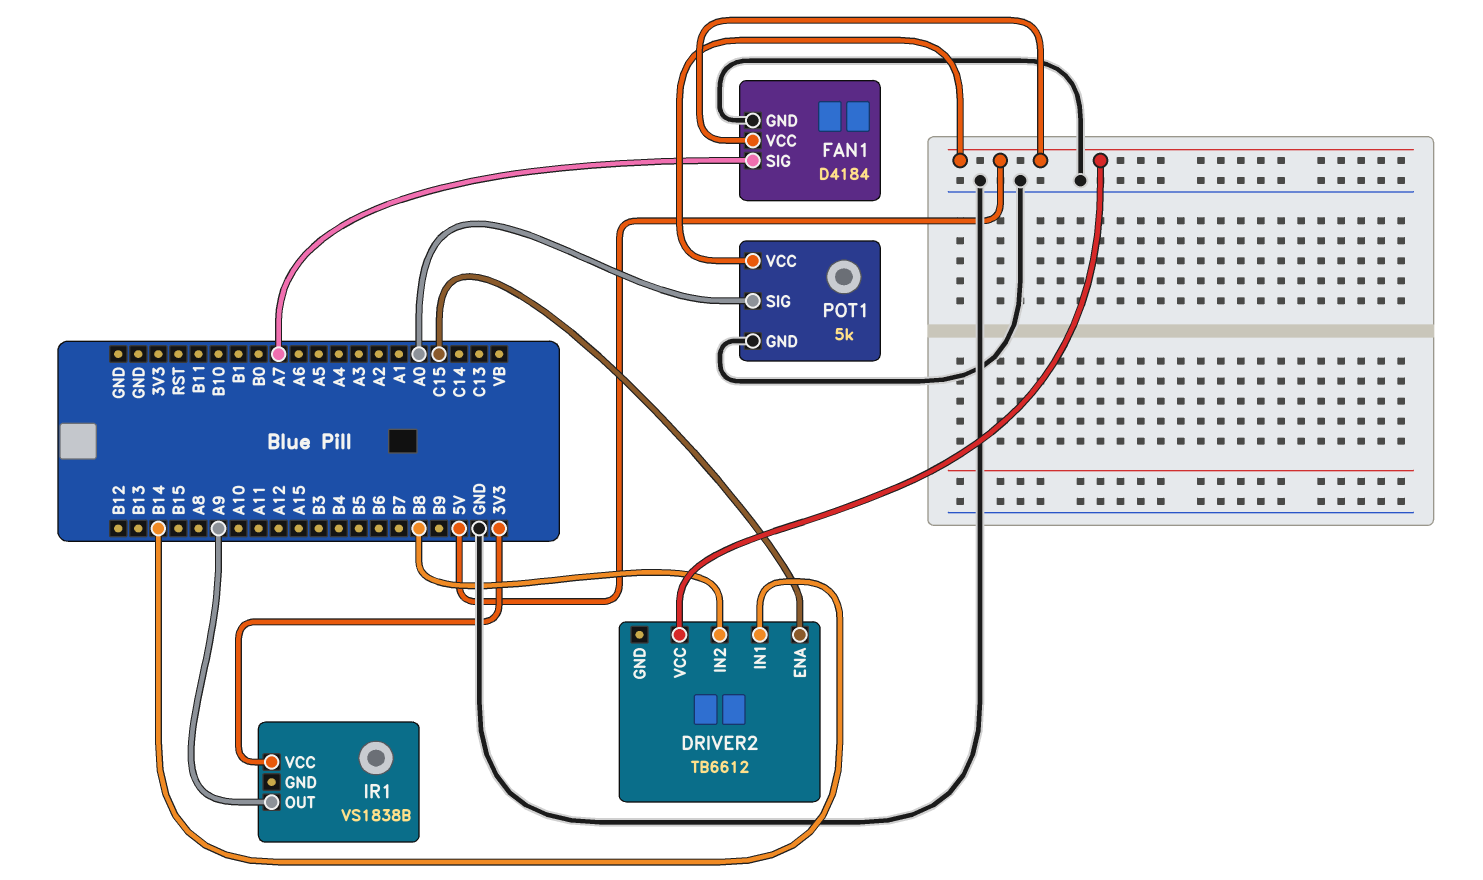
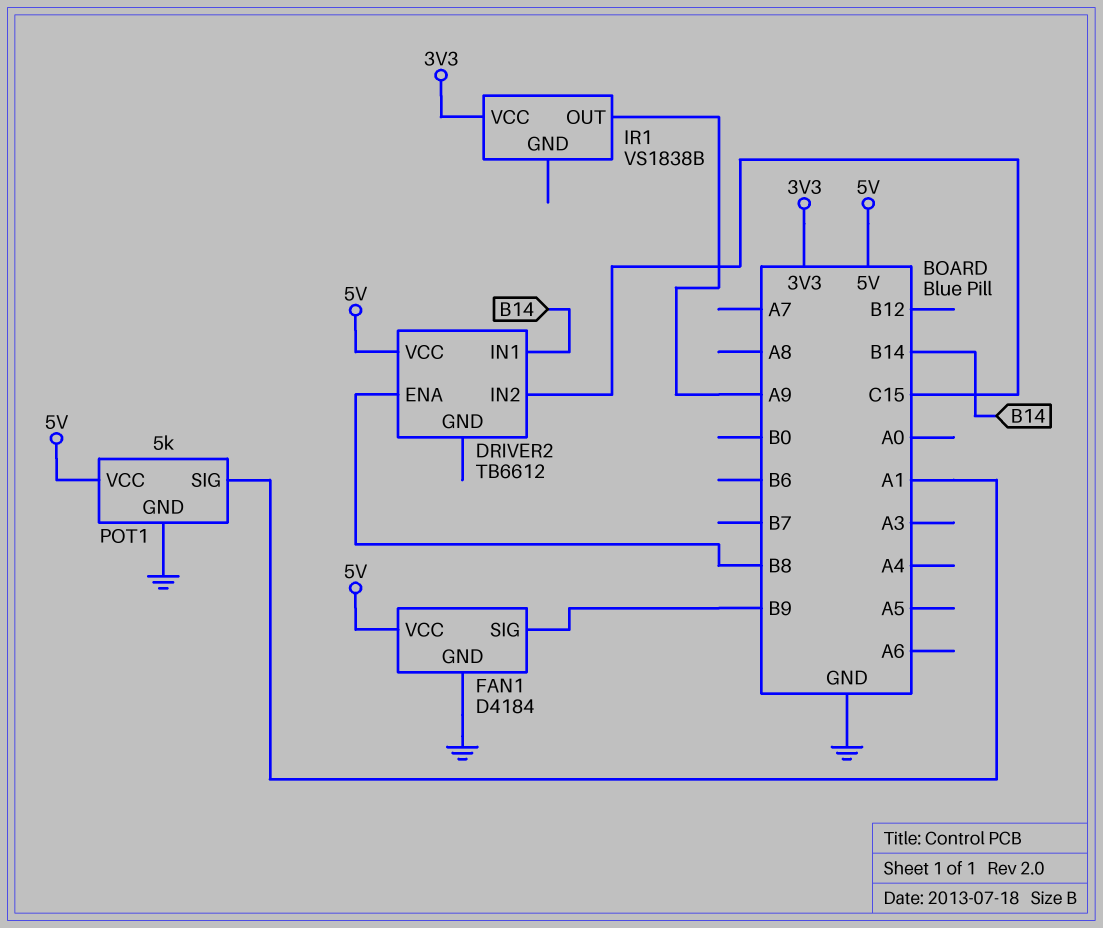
DRIVER2 pin ENA: C15 -> B8
DRIVER2 pin IN2: B8 -> C15
FAN1 pin SIG: A7 -> B9
POT1 pin SIG: A0 -> A1

